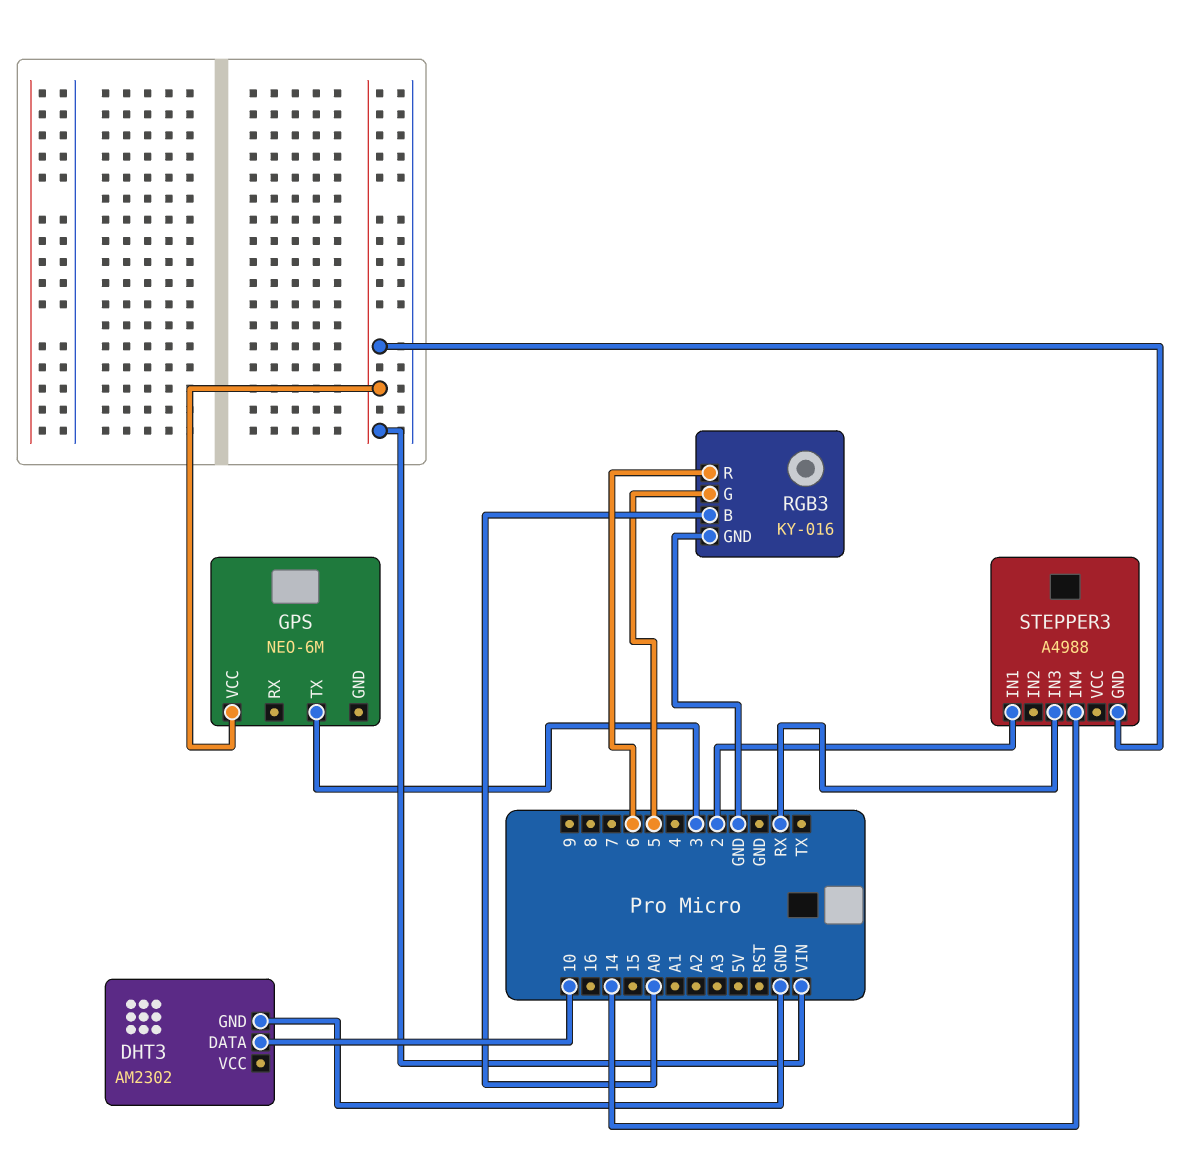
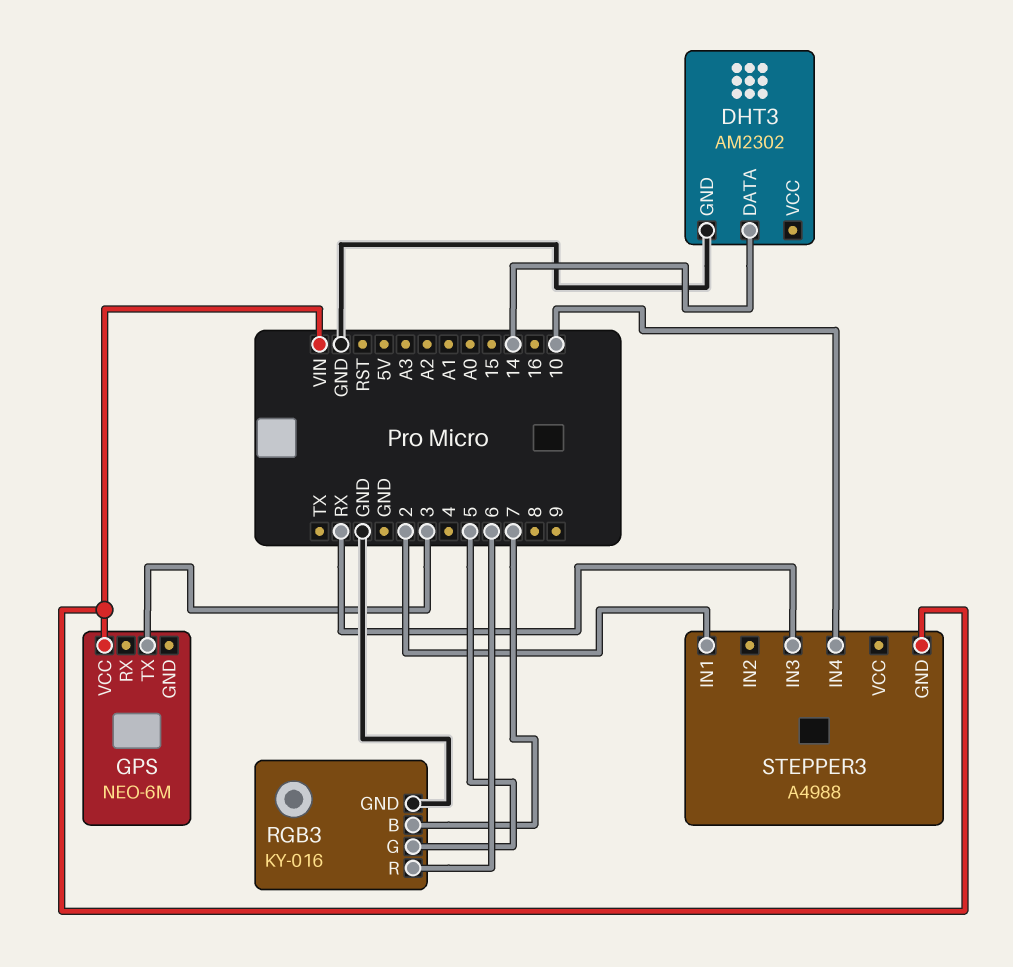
DHT3 pin DATA: 10 -> 14
RGB3 pin B: A0 -> 7
STEPPER3 pin IN4: 14 -> 10

